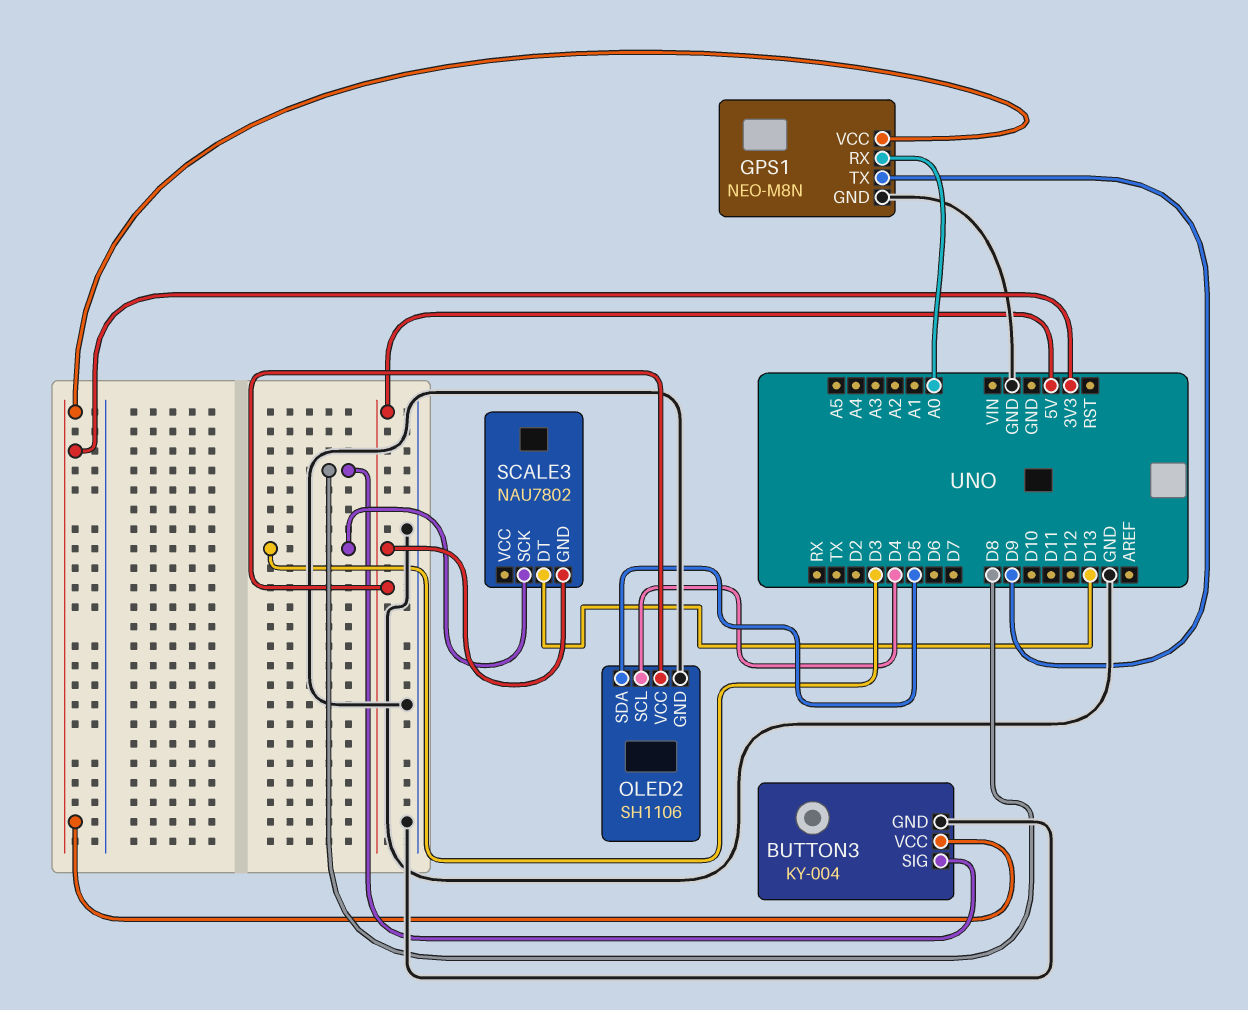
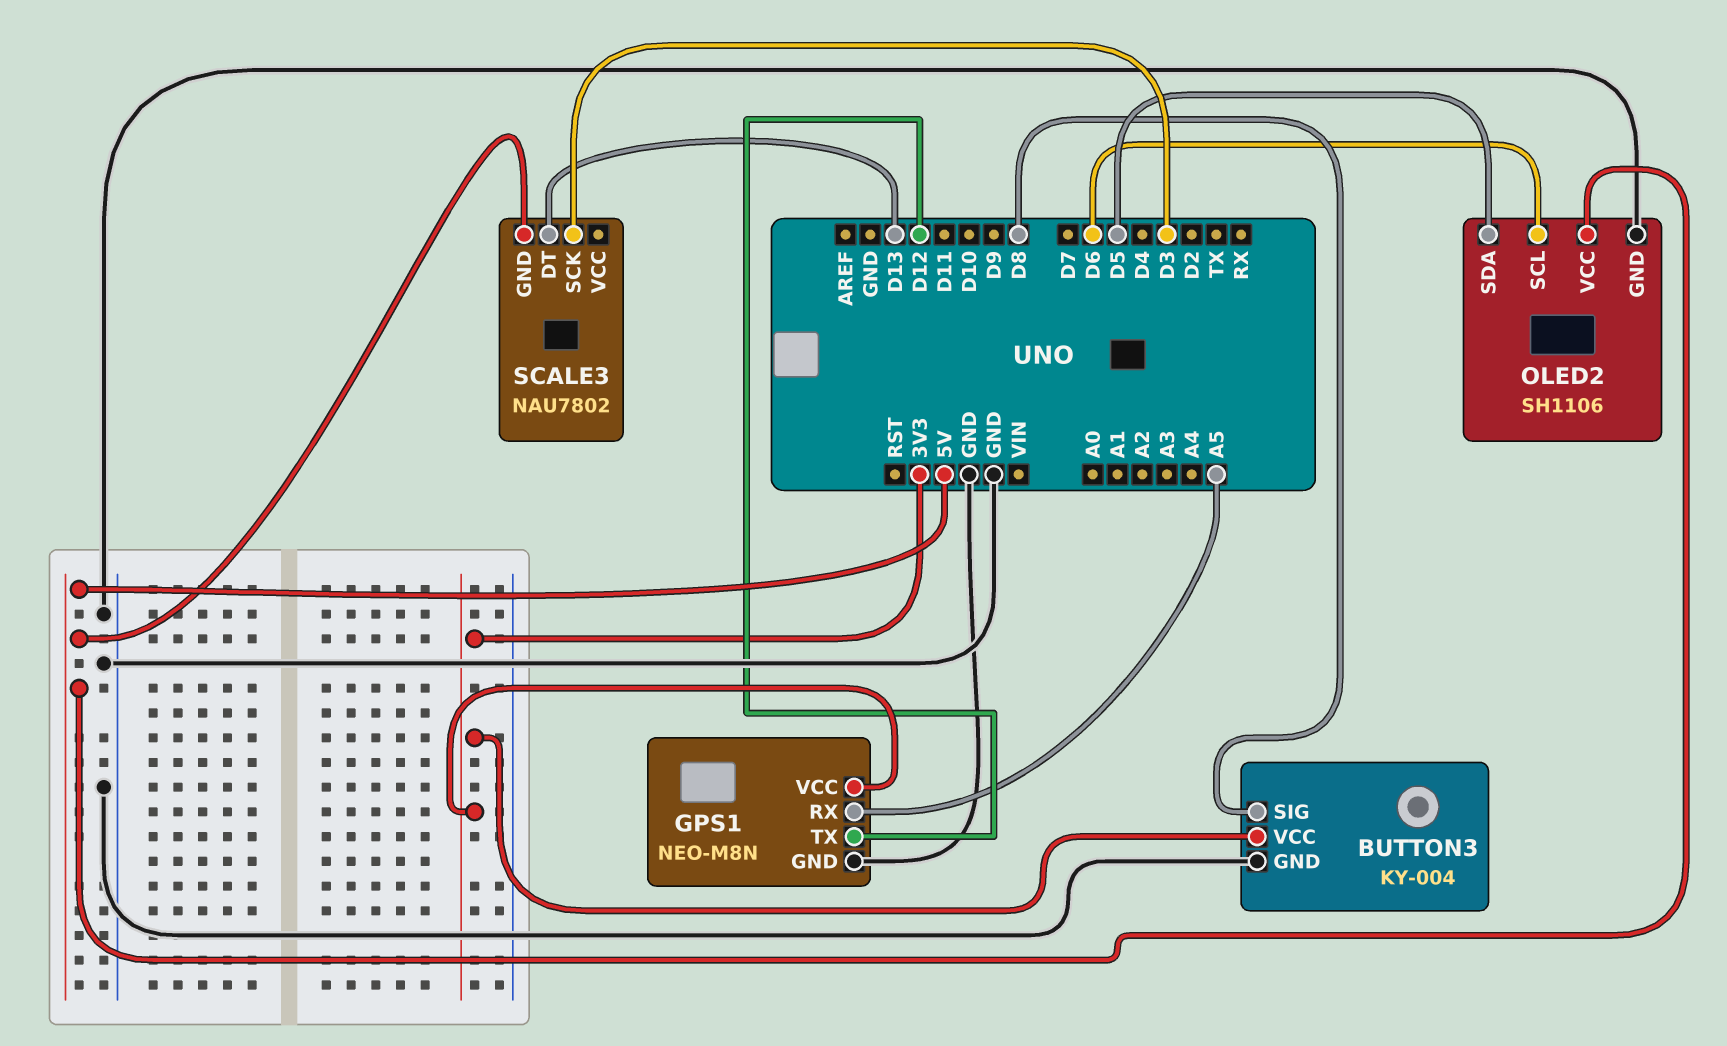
GPS1 pin RX: A0 -> A5
GPS1 pin TX: D9 -> D12
OLED2 pin SCL: D4 -> D6

